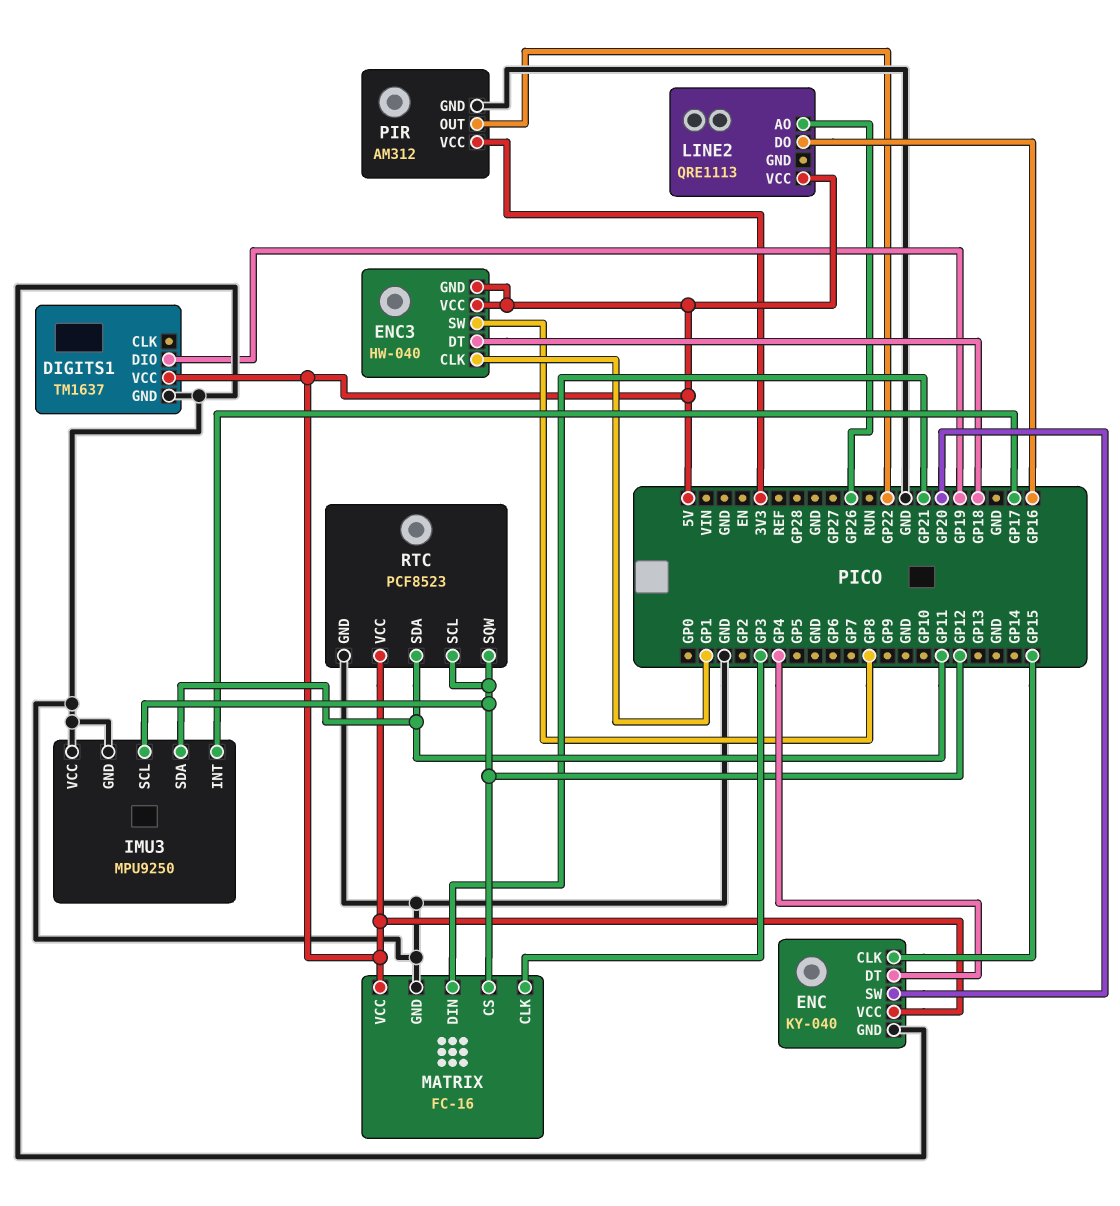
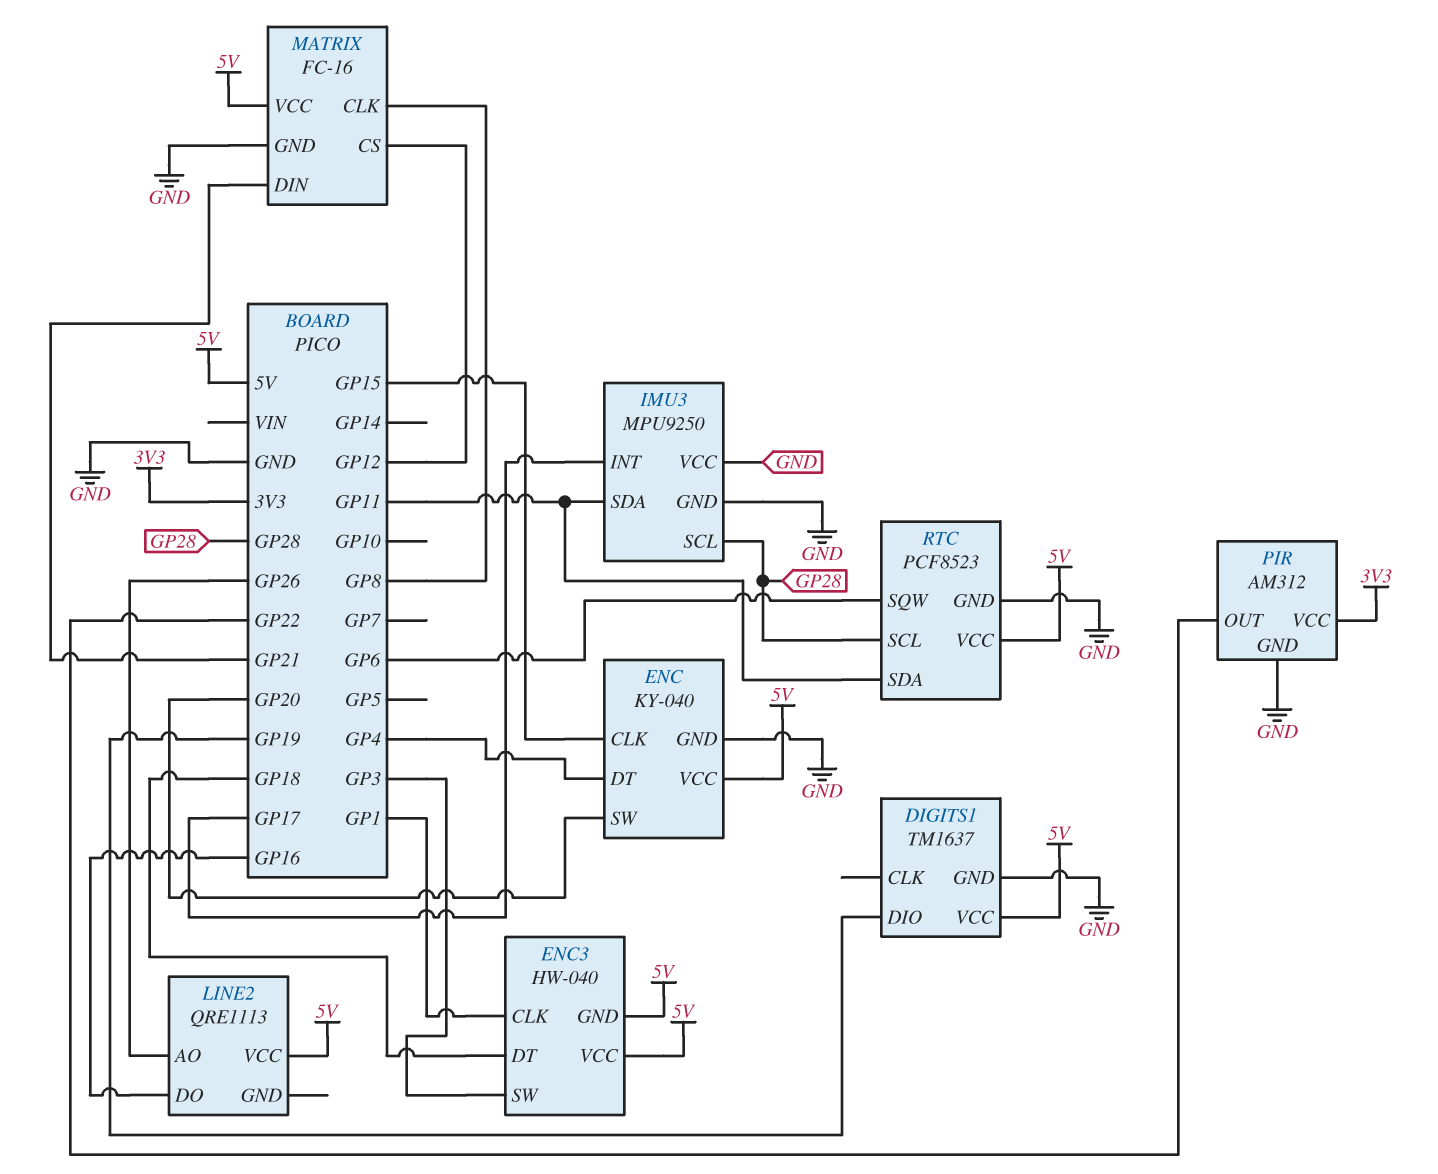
ENC3 pin SW: GP8 -> GP3
IMU3 pin SCL: GP12 -> GP28
MATRIX pin CLK: GP3 -> GP8
RTC pin SCL: GP12 -> GP28
RTC pin SQW: GP12 -> GP6

